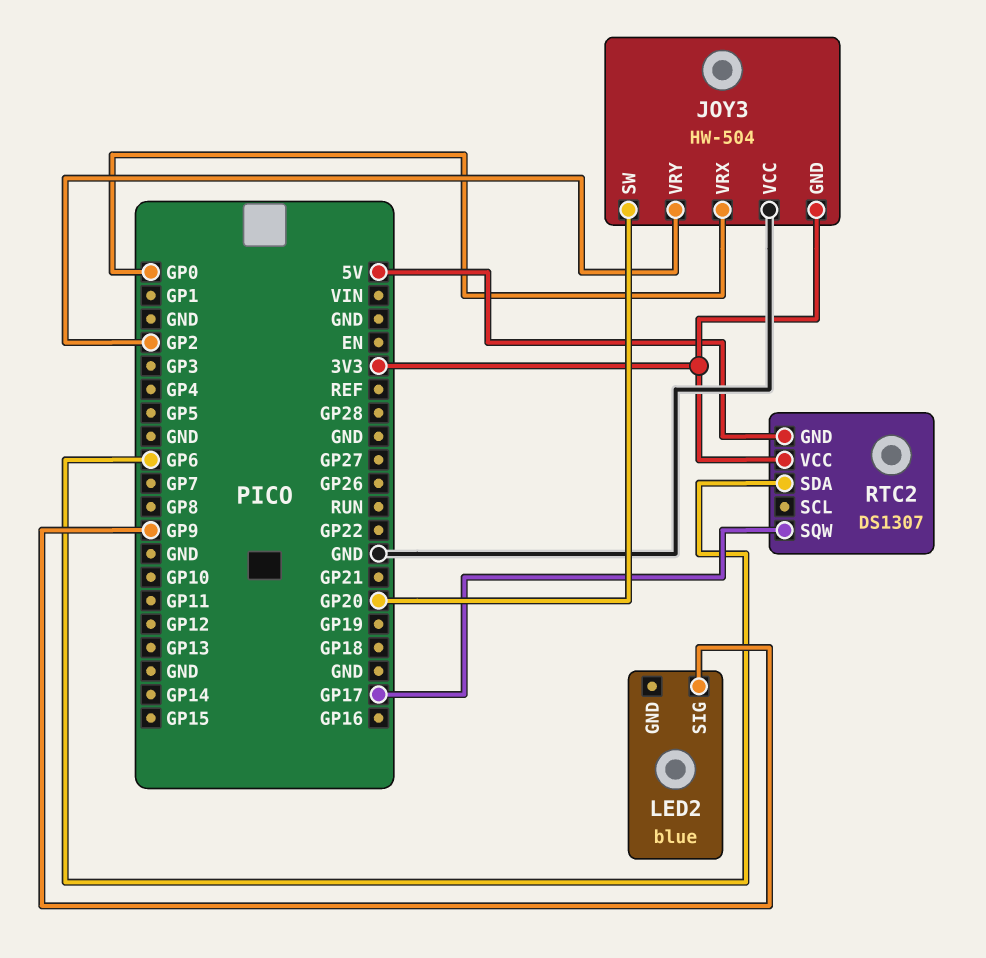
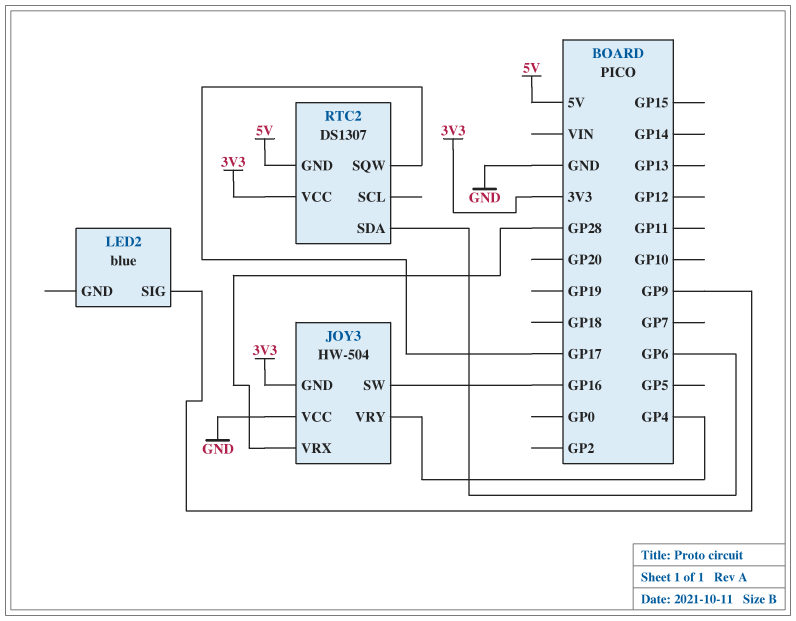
JOY3 pin SW: GP20 -> GP16
JOY3 pin VRX: GP0 -> GP28
JOY3 pin VRY: GP2 -> GP4

